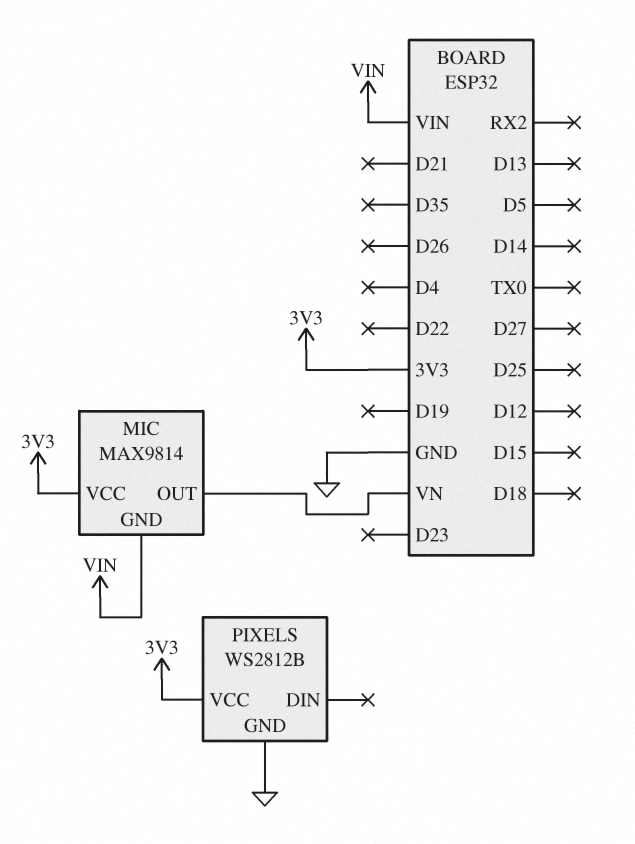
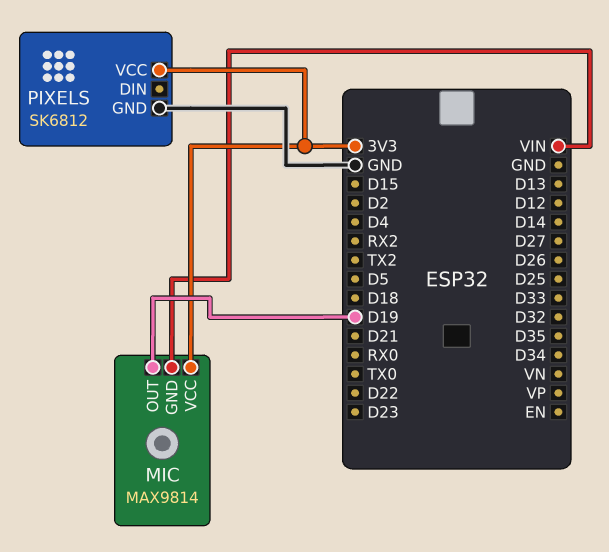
MIC pin OUT: VN -> D19
PIXELS: WS2812B -> SK6812

